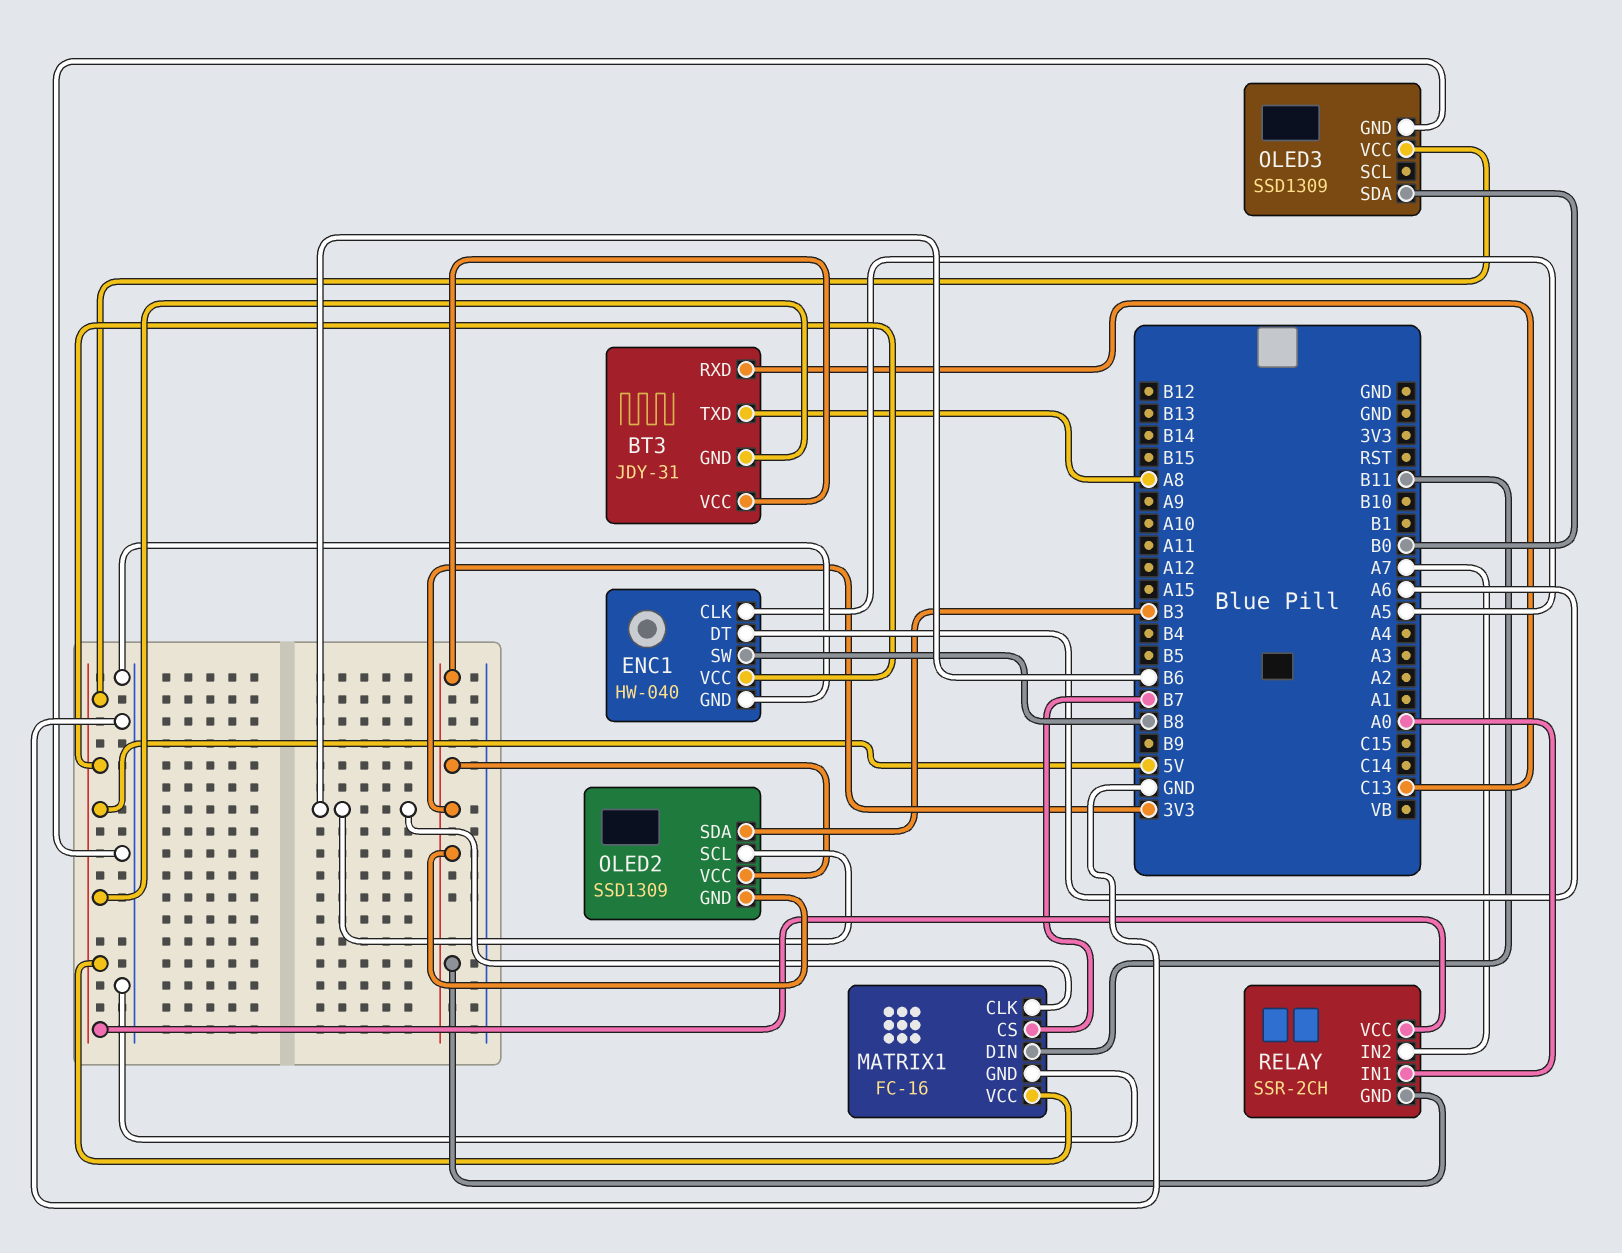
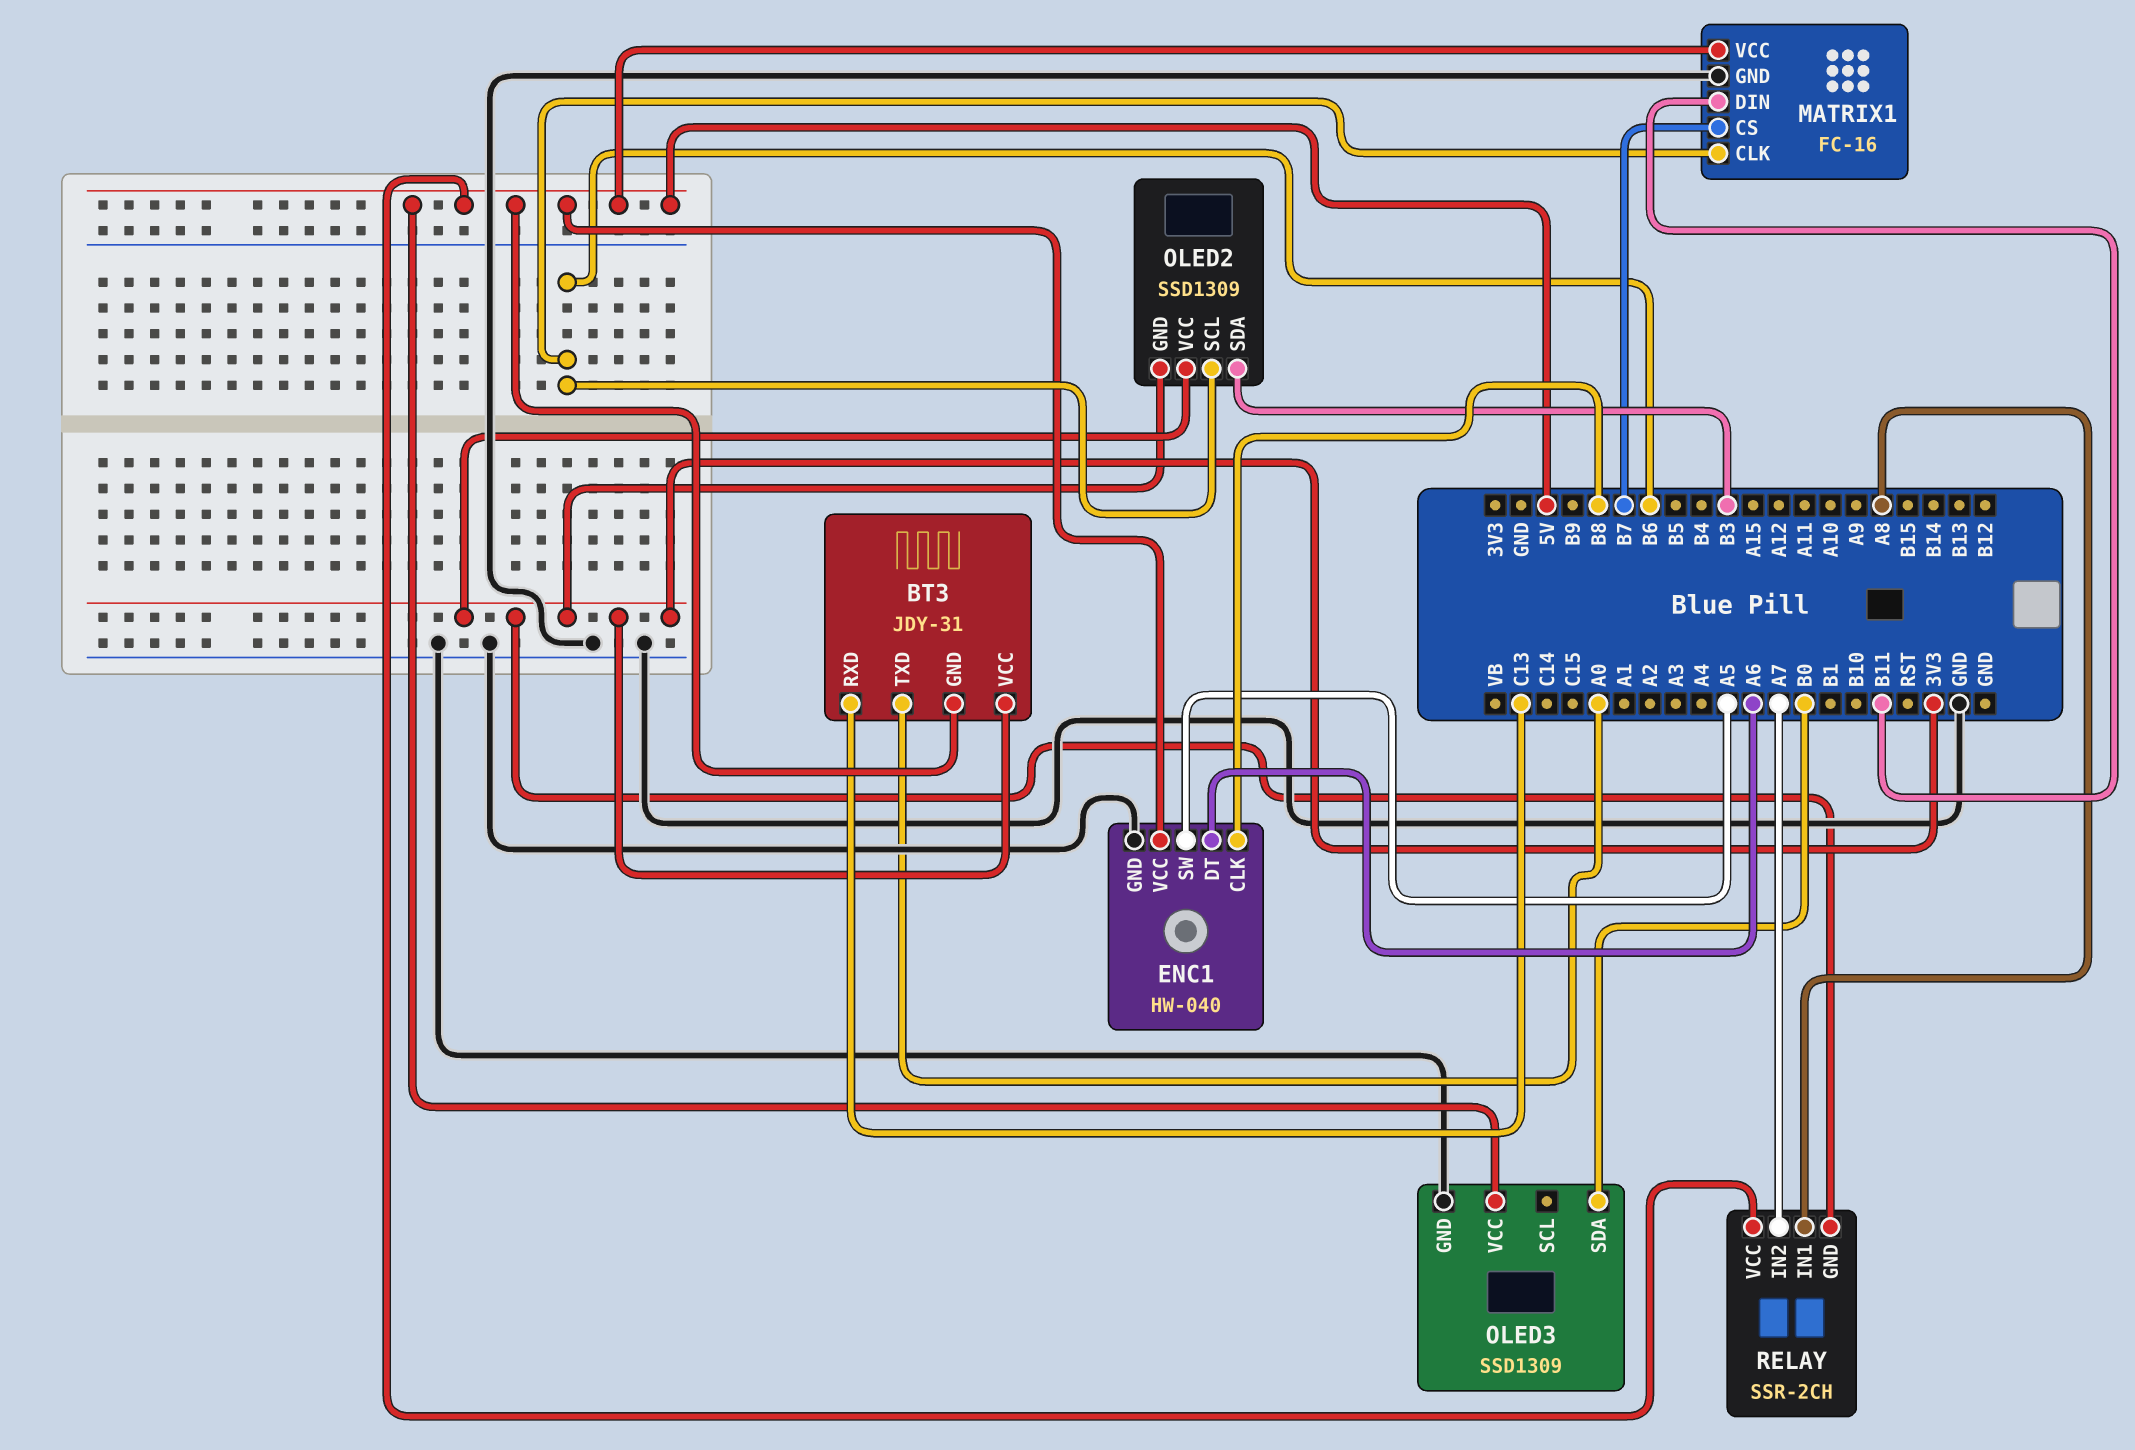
BT3 pin TXD: A8 -> A0
ENC1 pin CLK: A5 -> B8
ENC1 pin SW: B8 -> A5
RELAY pin IN1: A0 -> A8

